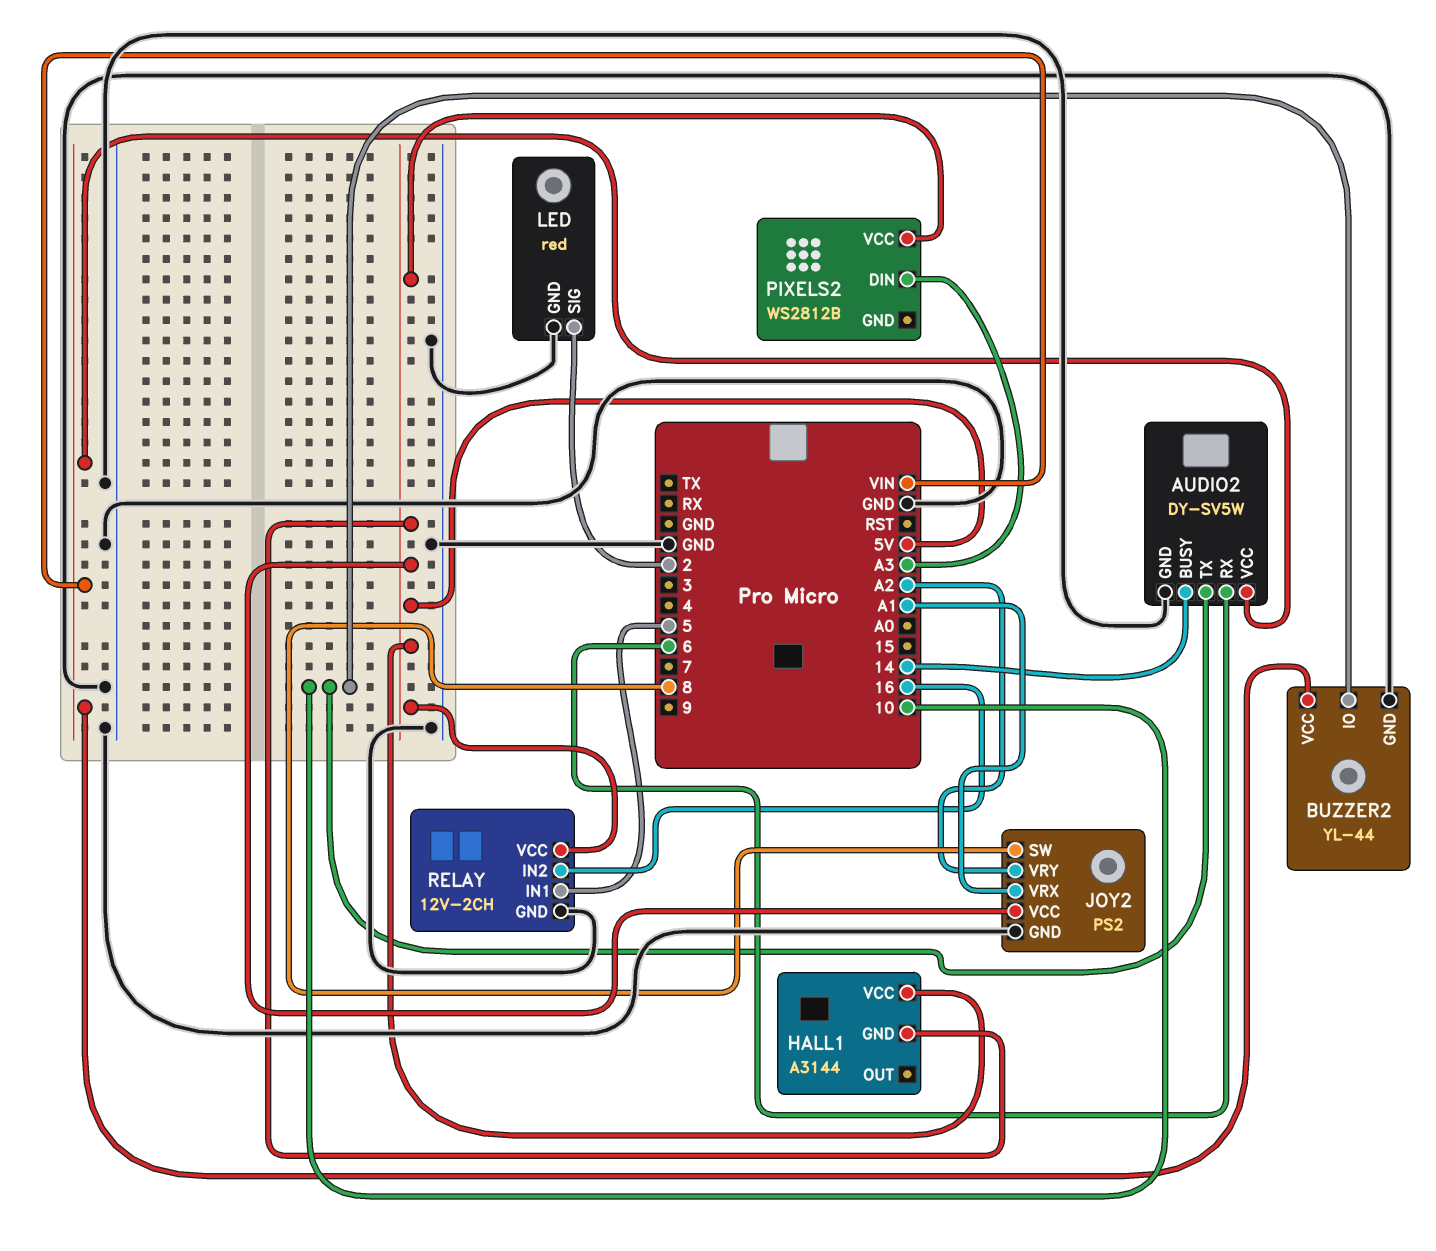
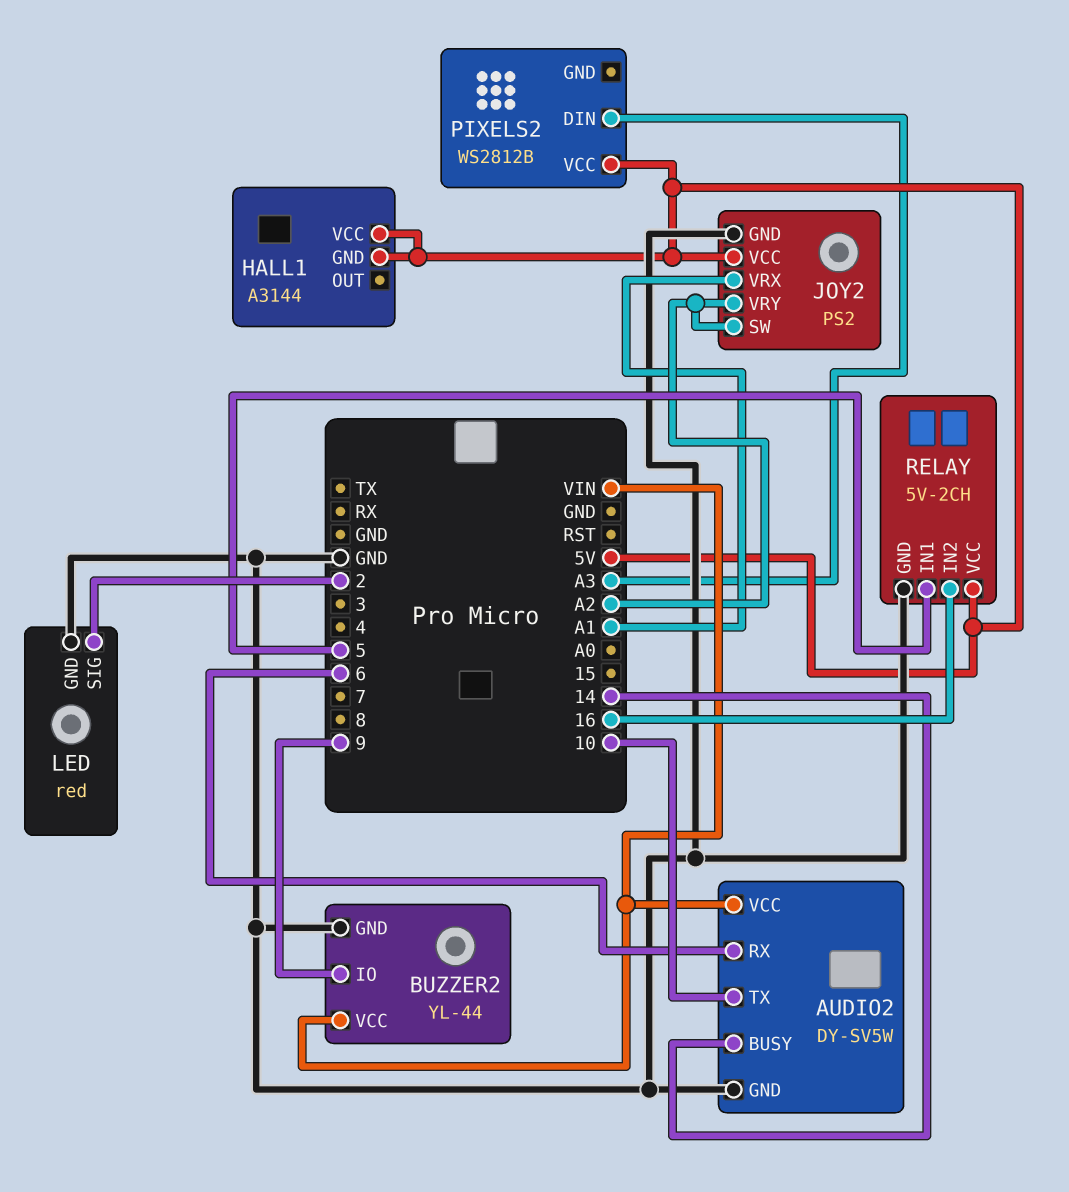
BUZZER2 pin IO: 10 -> 9
JOY2 pin SW: 8 -> A2
RELAY: 12V-2CH -> 5V-2CH

